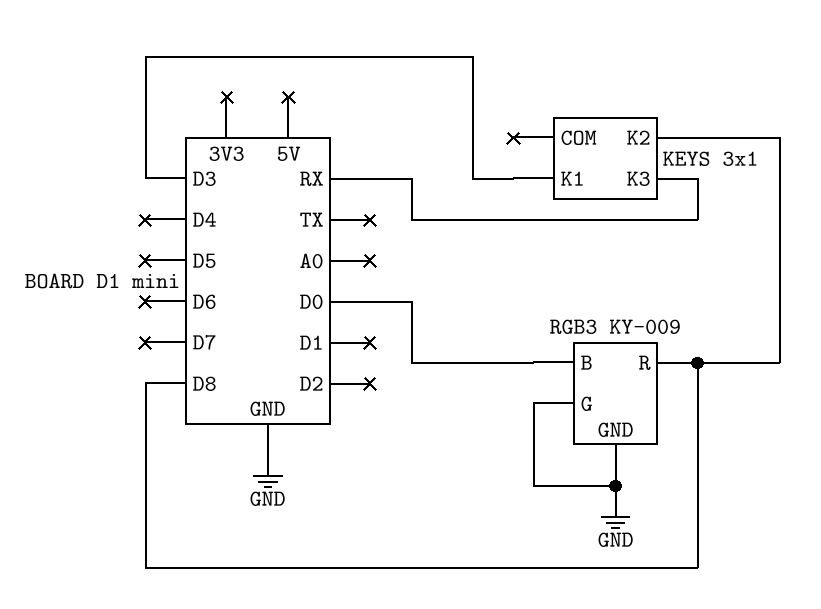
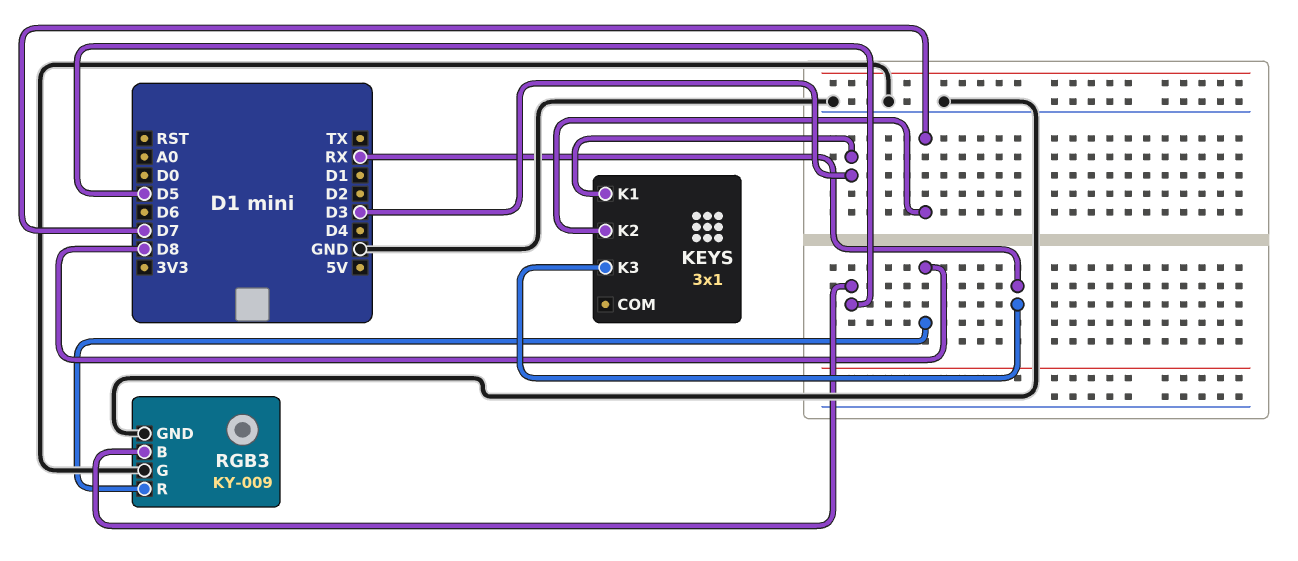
KEYS pin K2: D8 -> D7
RGB3 pin B: D0 -> D5

